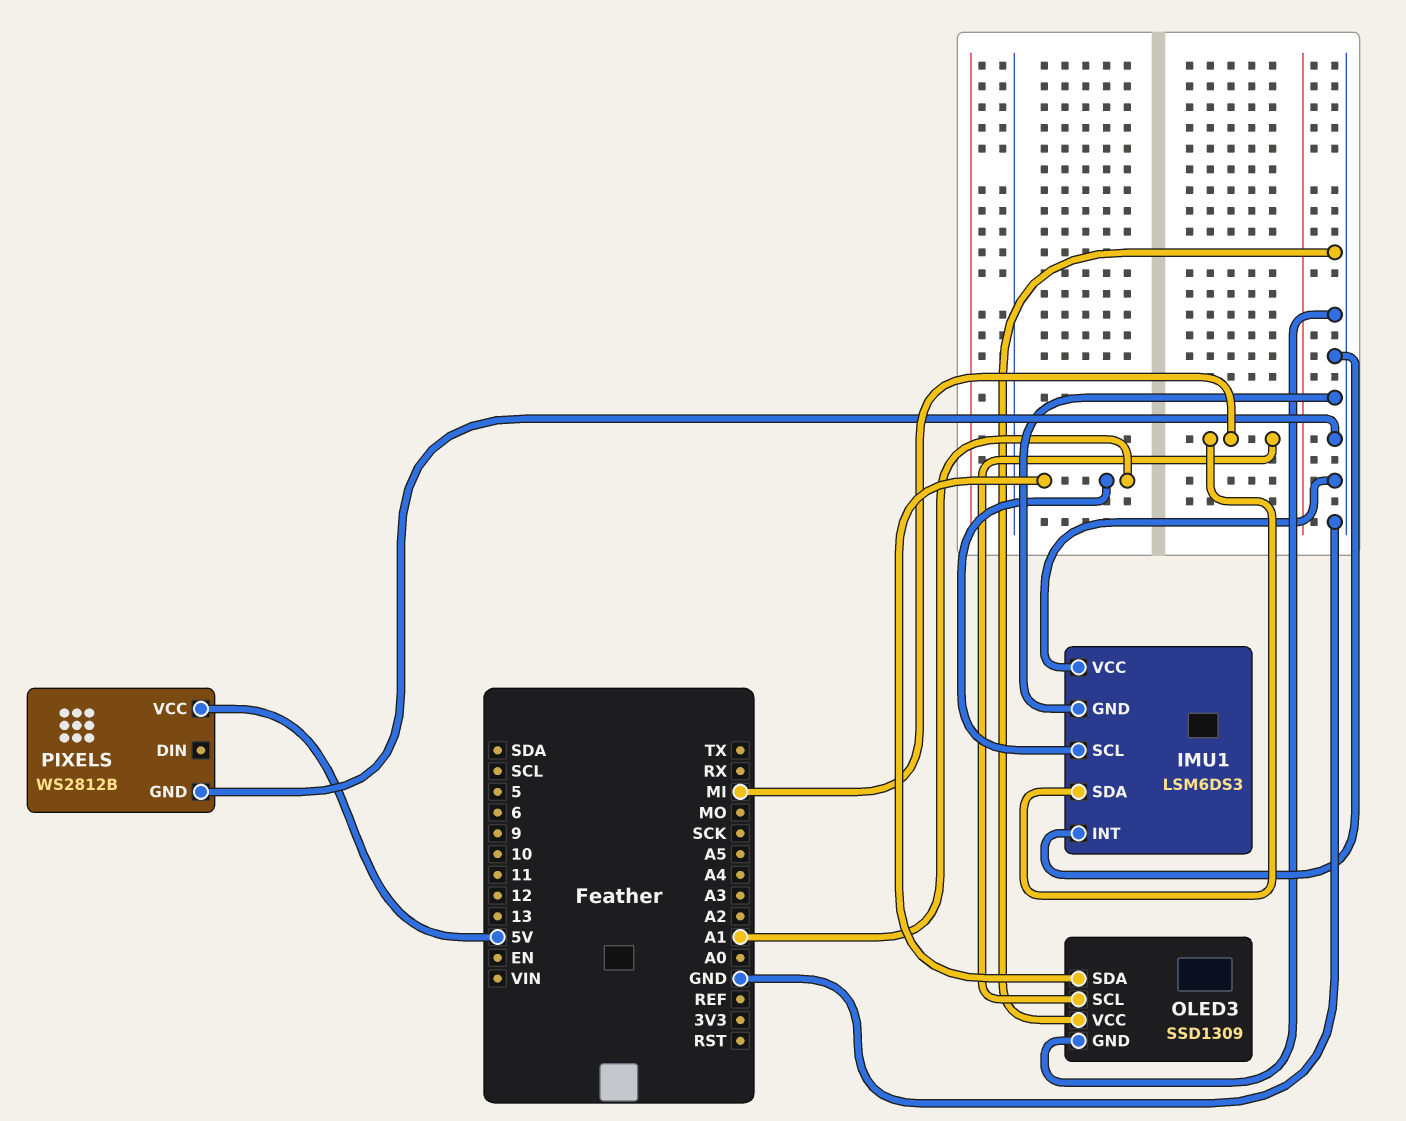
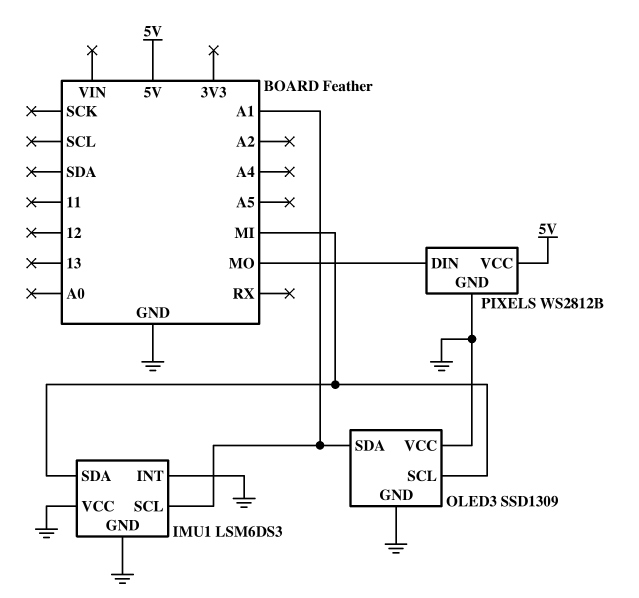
PIXELS pin DIN: none -> MO

